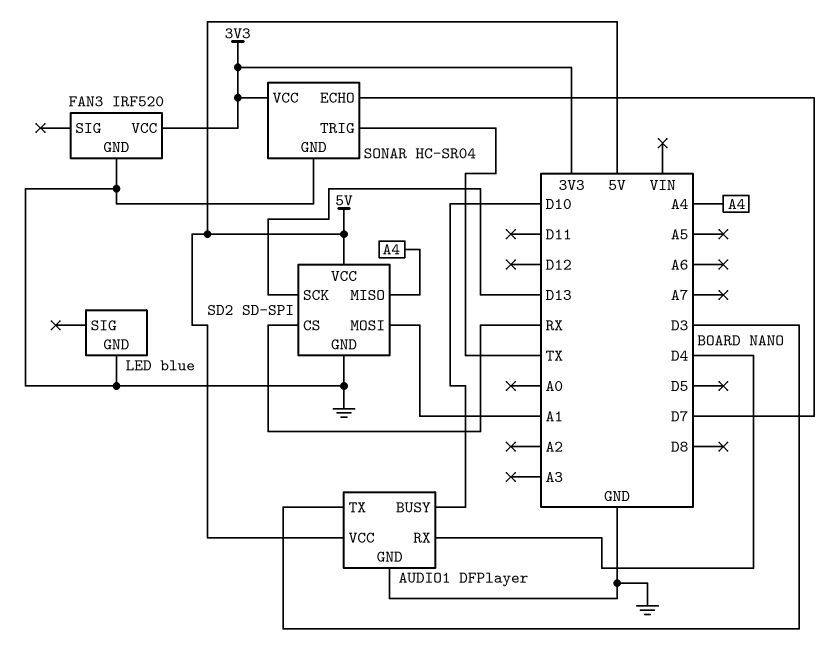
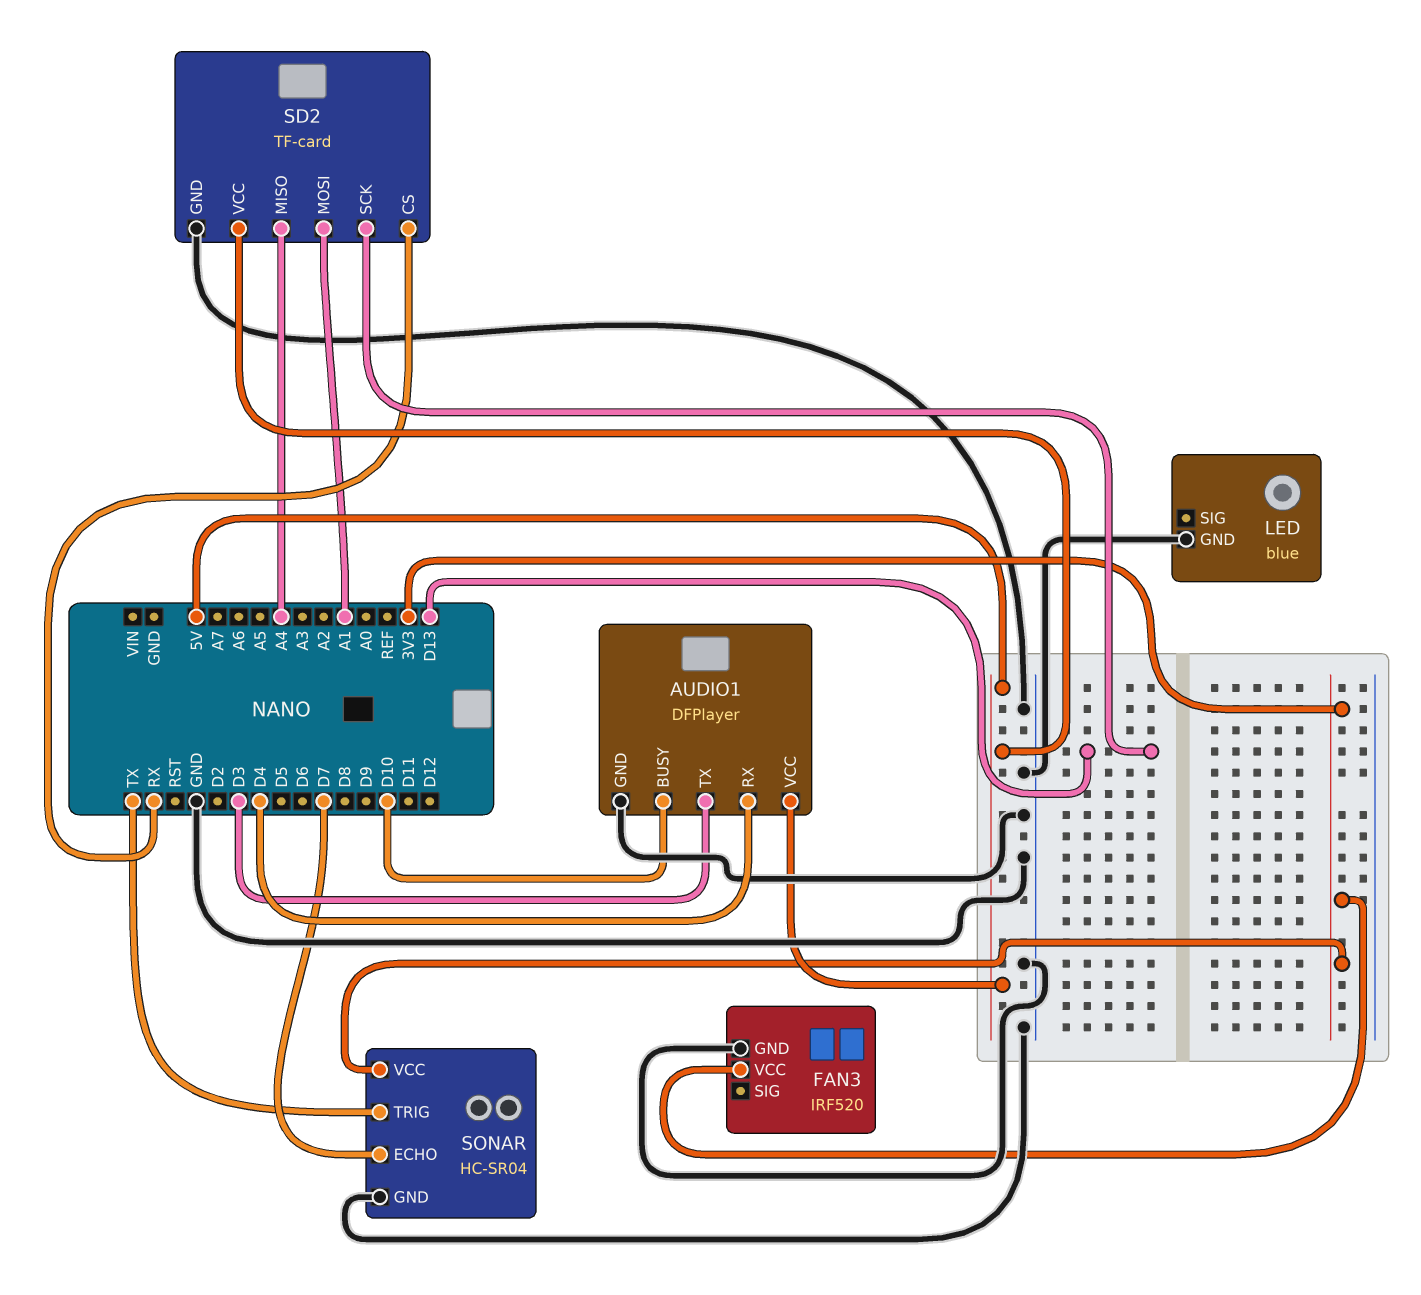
SD2: SD-SPI -> TF-card

